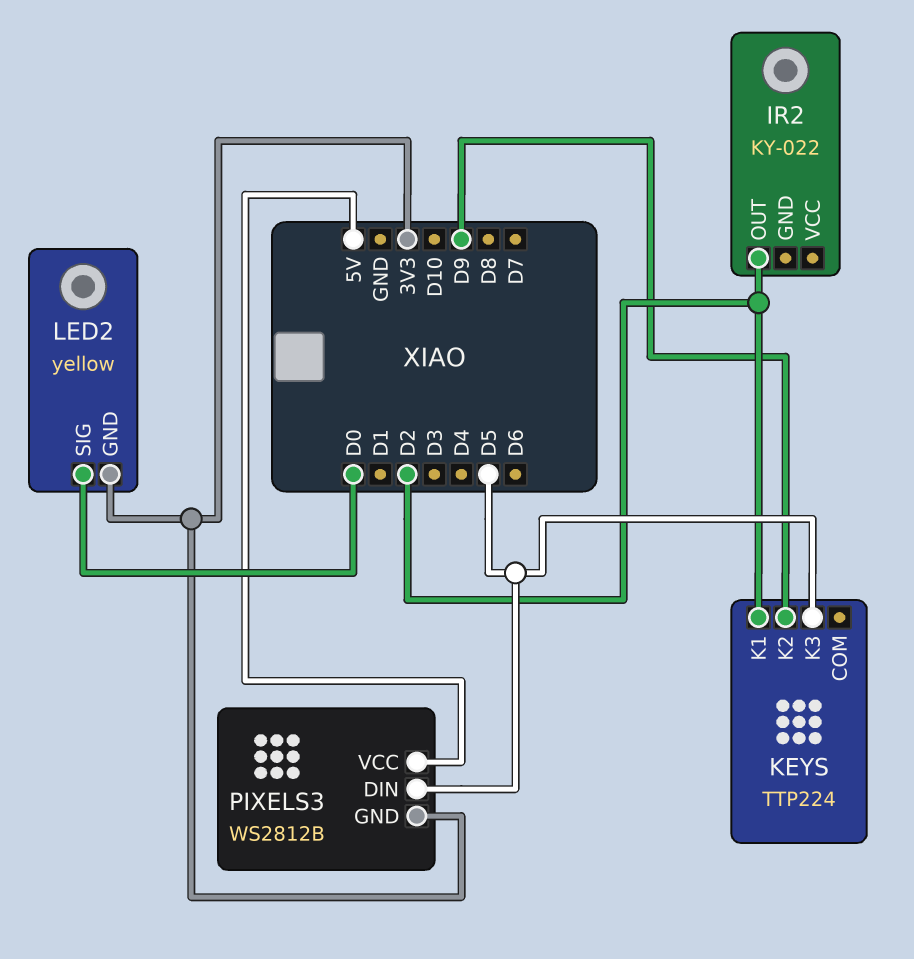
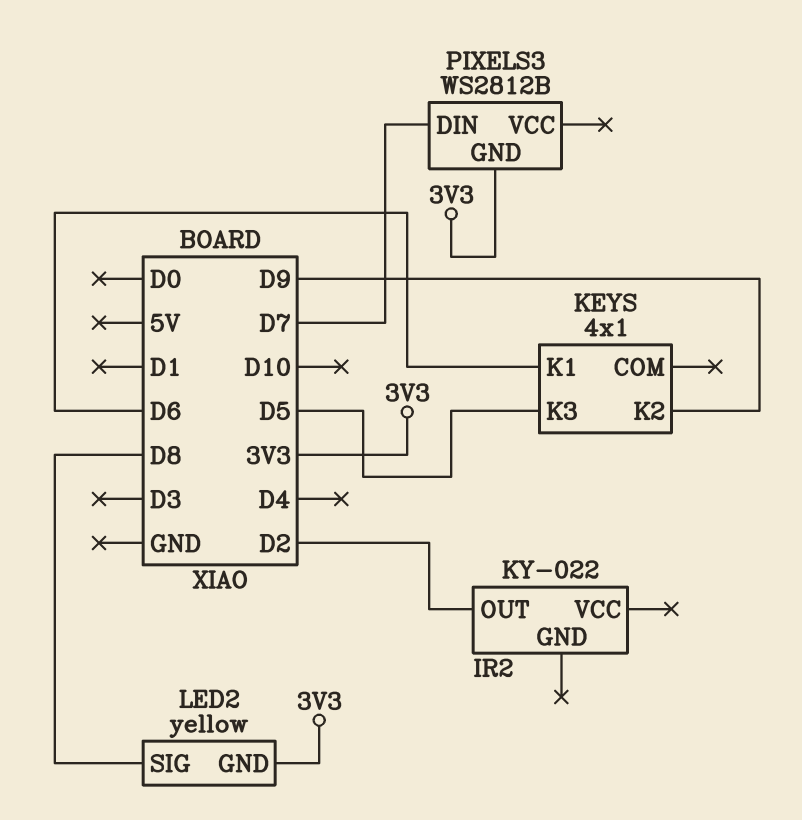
KEYS: TTP224 -> 4x1
KEYS pin K1: D2 -> D6
LED2 pin SIG: D0 -> D8
PIXELS3 pin DIN: D5 -> D7
PIXELS3 pin VCC: 5V -> none

